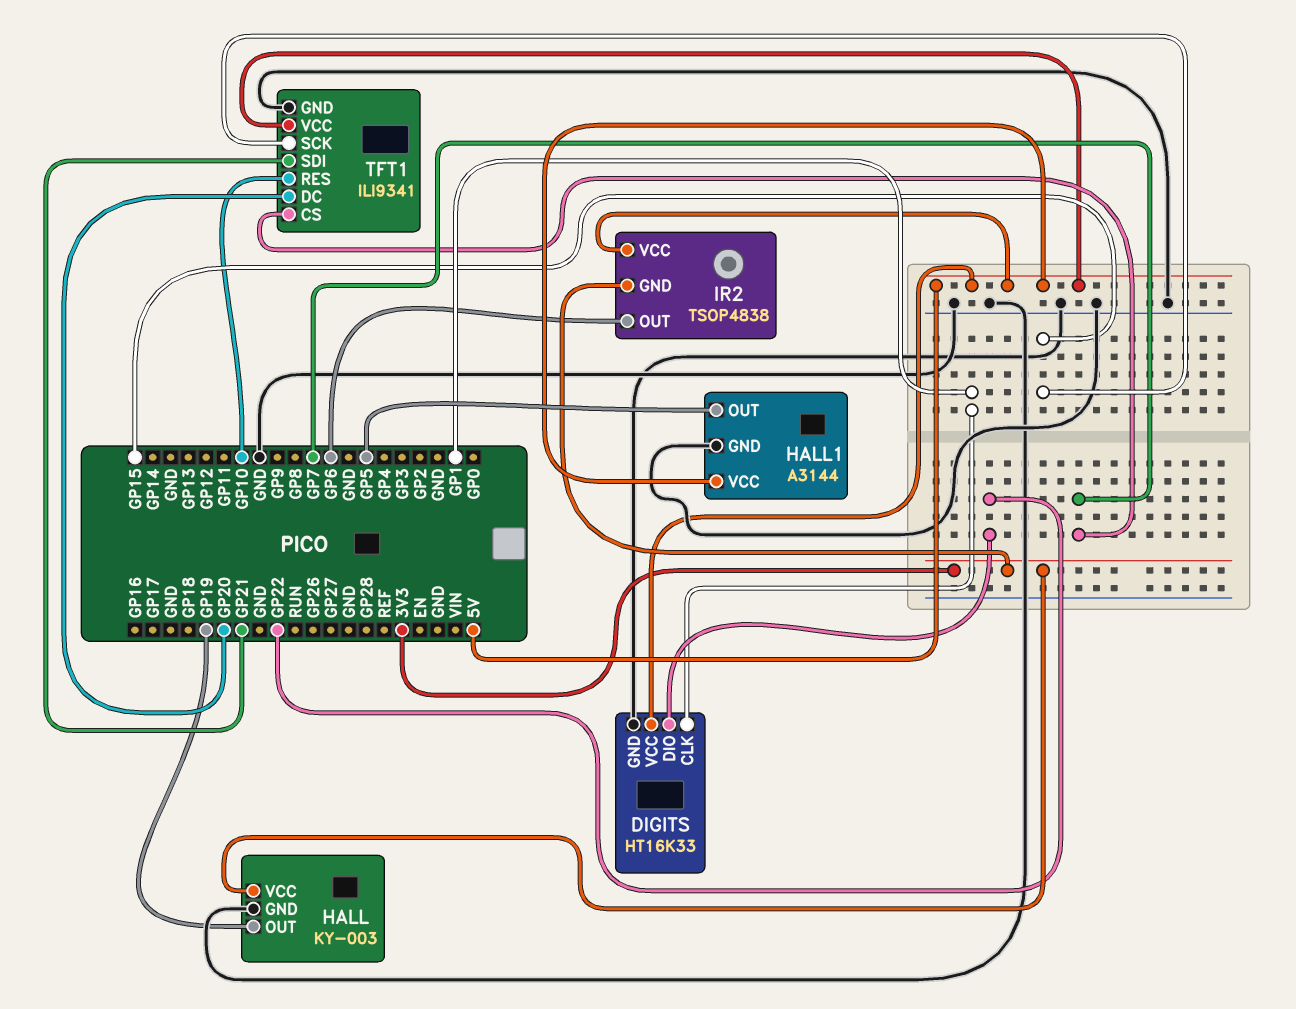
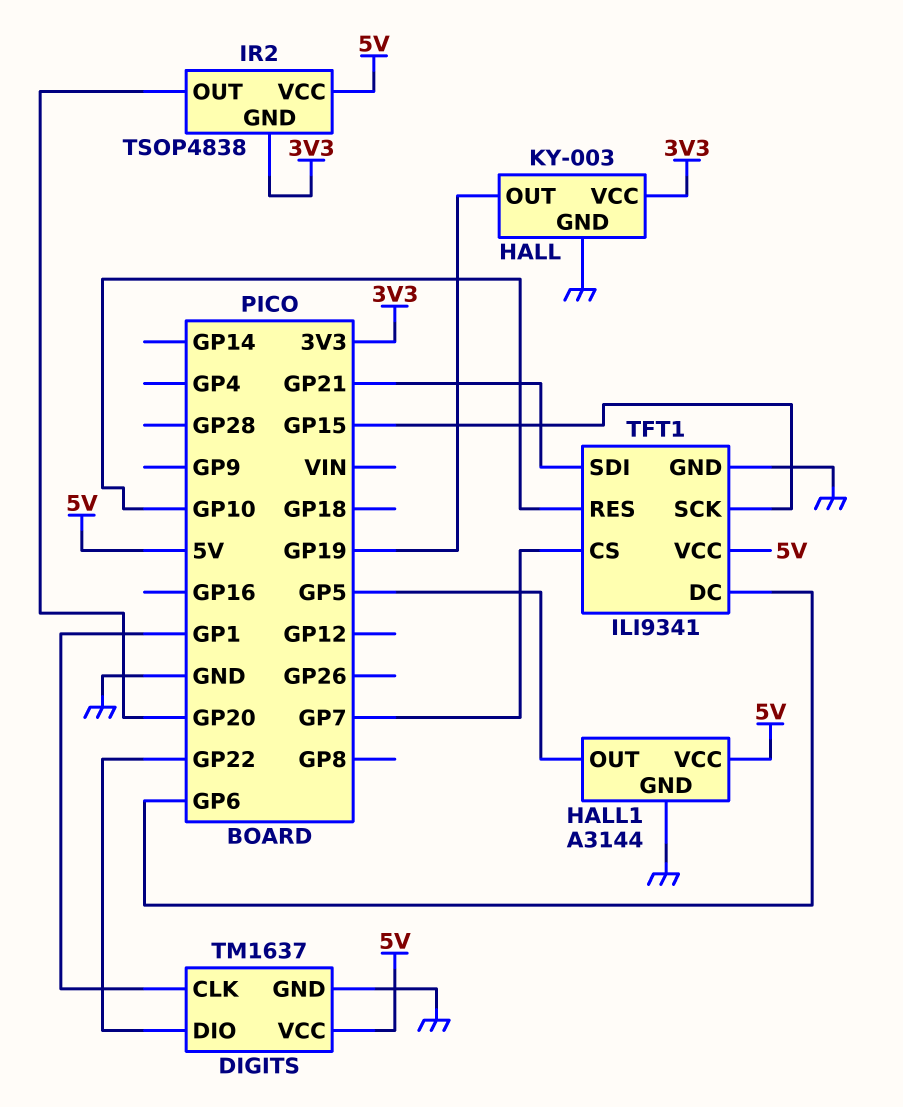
DIGITS: HT16K33 -> TM1637
IR2 pin OUT: GP6 -> GP20
TFT1 pin DC: GP20 -> GP6

